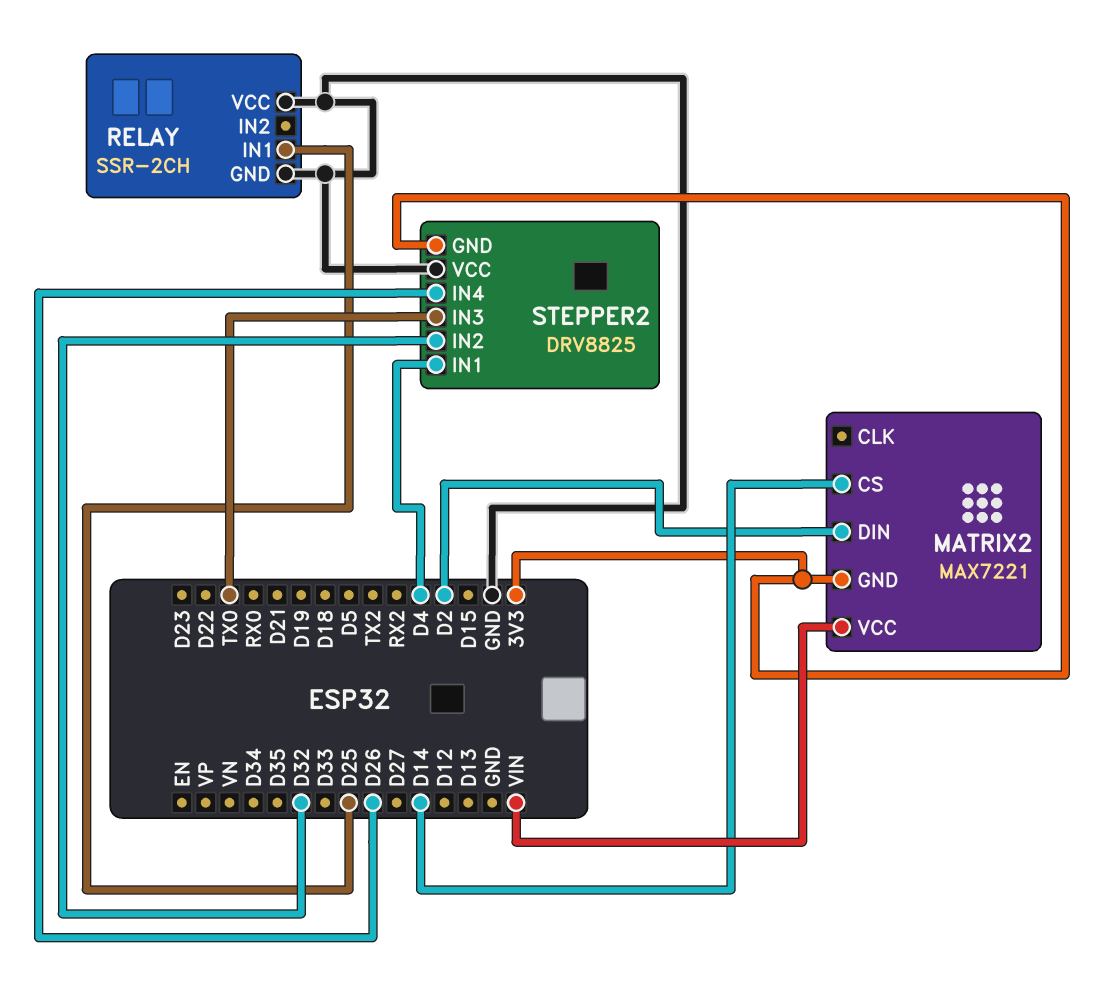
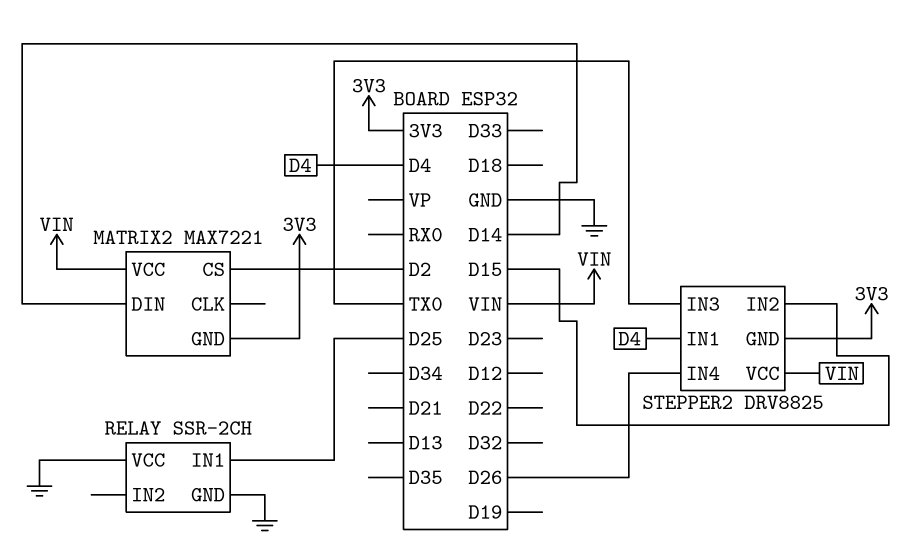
MATRIX2 pin CS: D14 -> D2
MATRIX2 pin DIN: D2 -> D14
STEPPER2 pin IN2: D32 -> D15
STEPPER2 pin VCC: GND -> VIN

